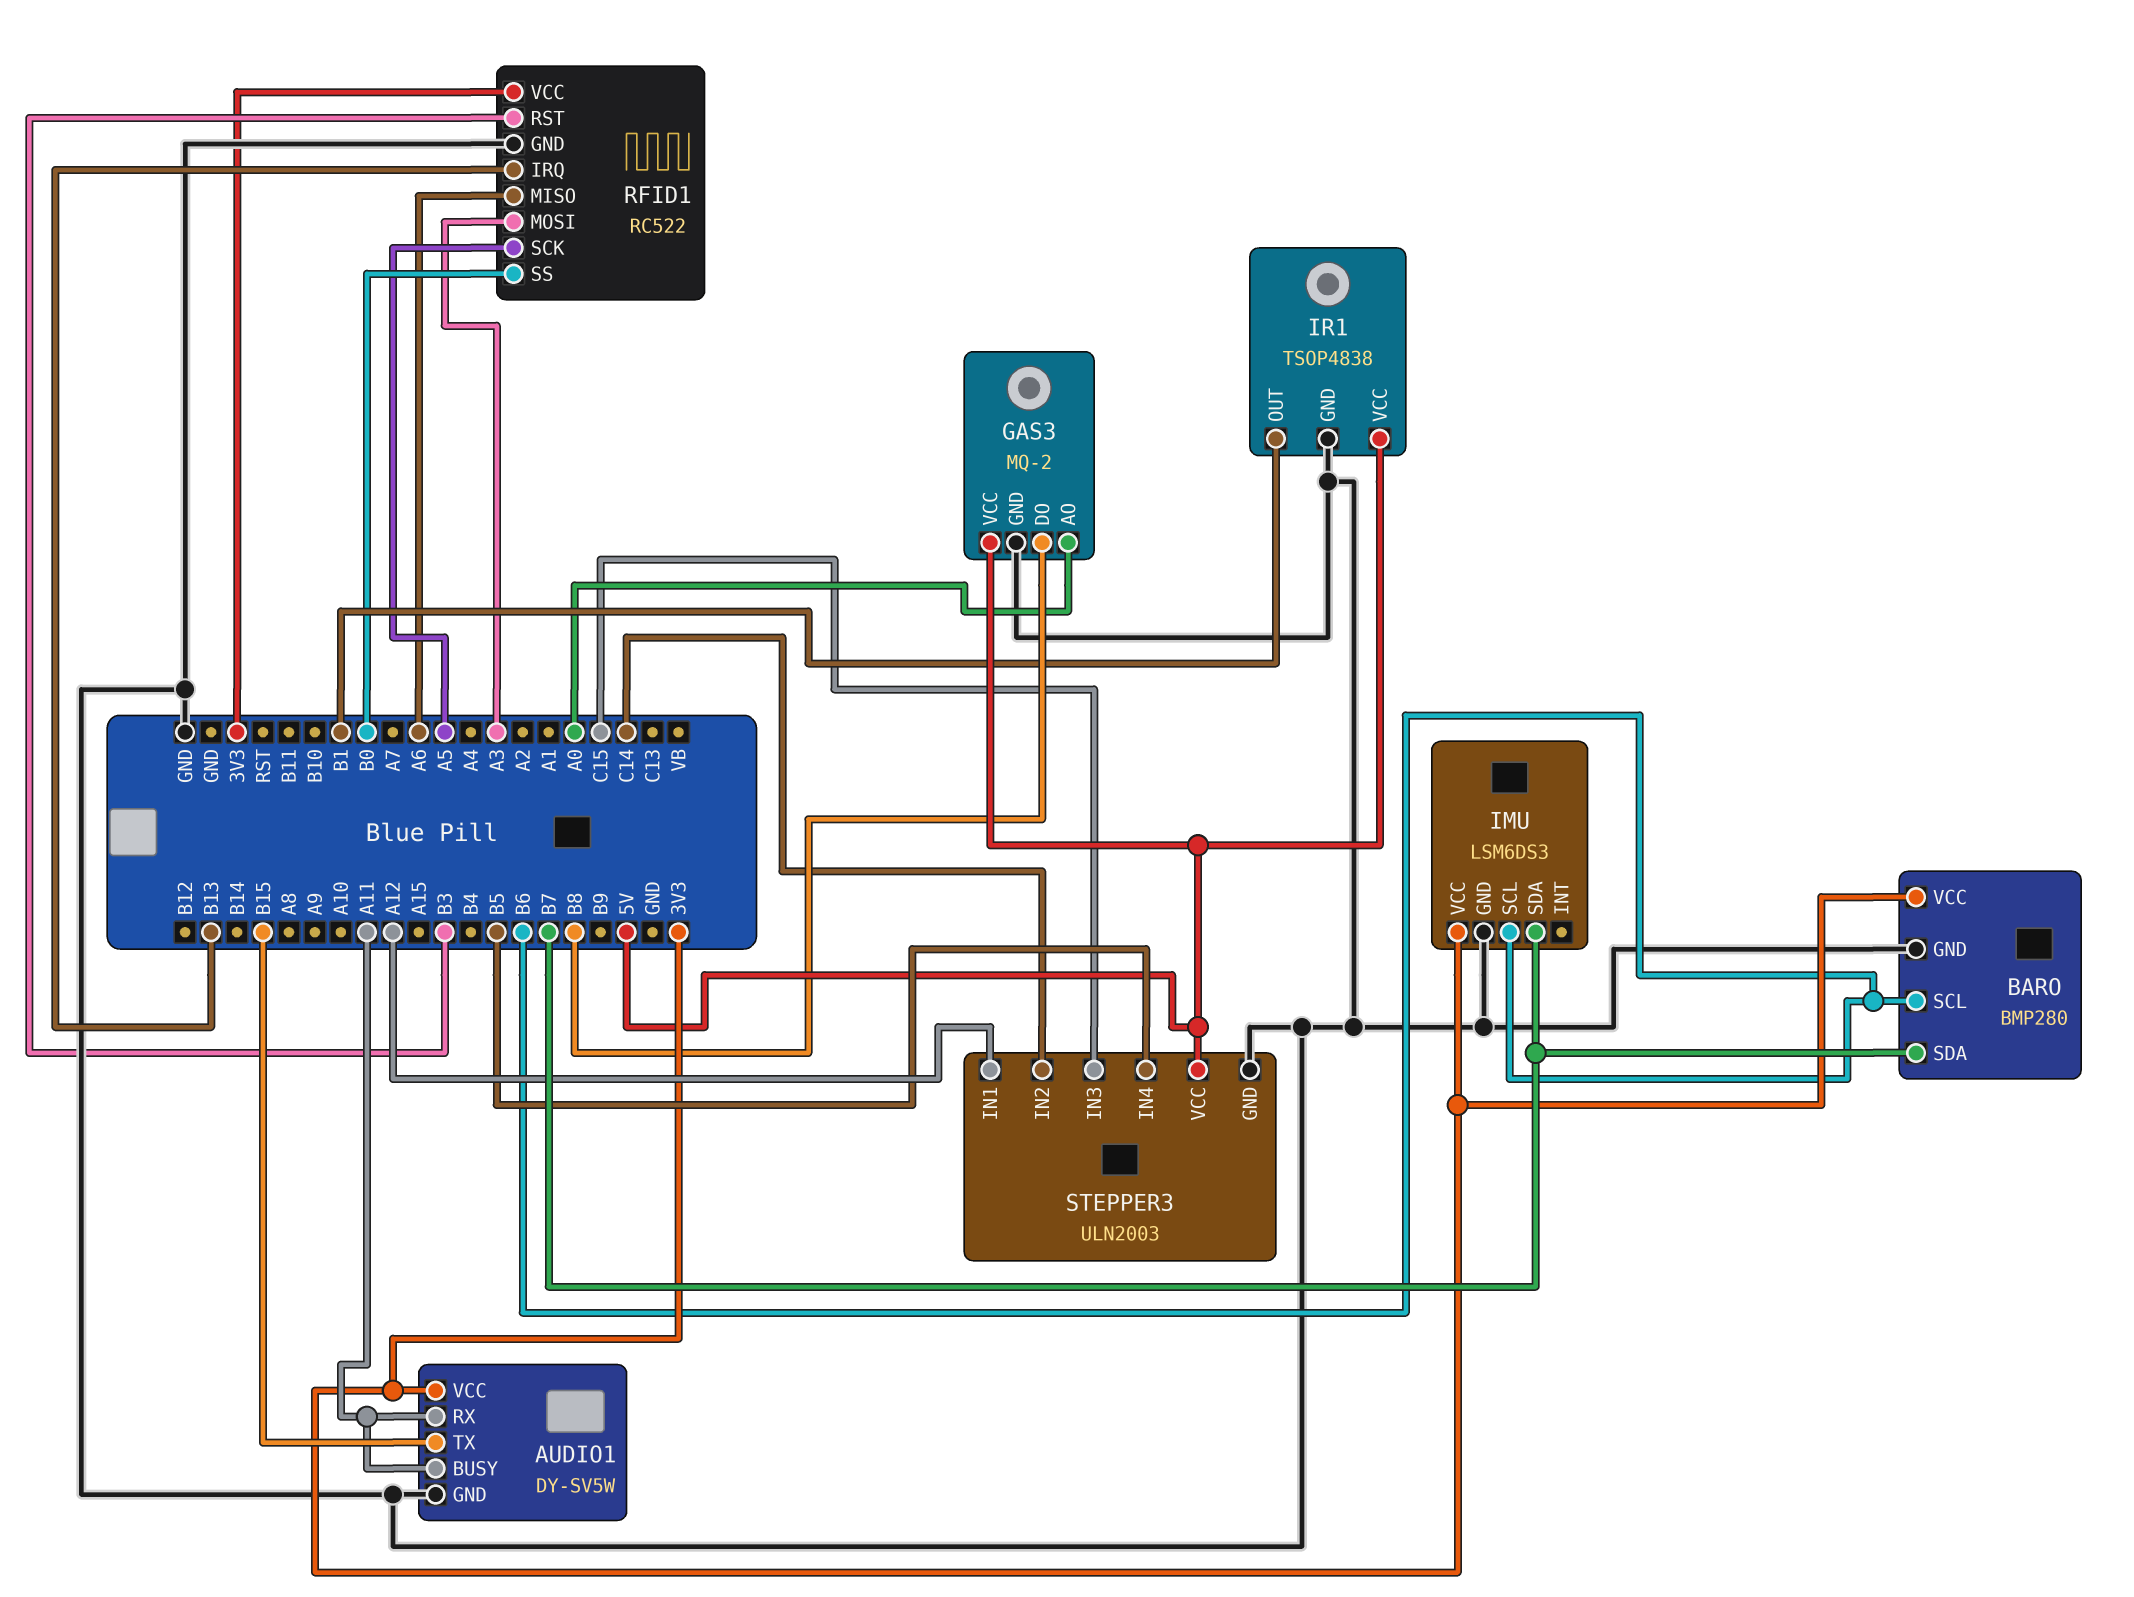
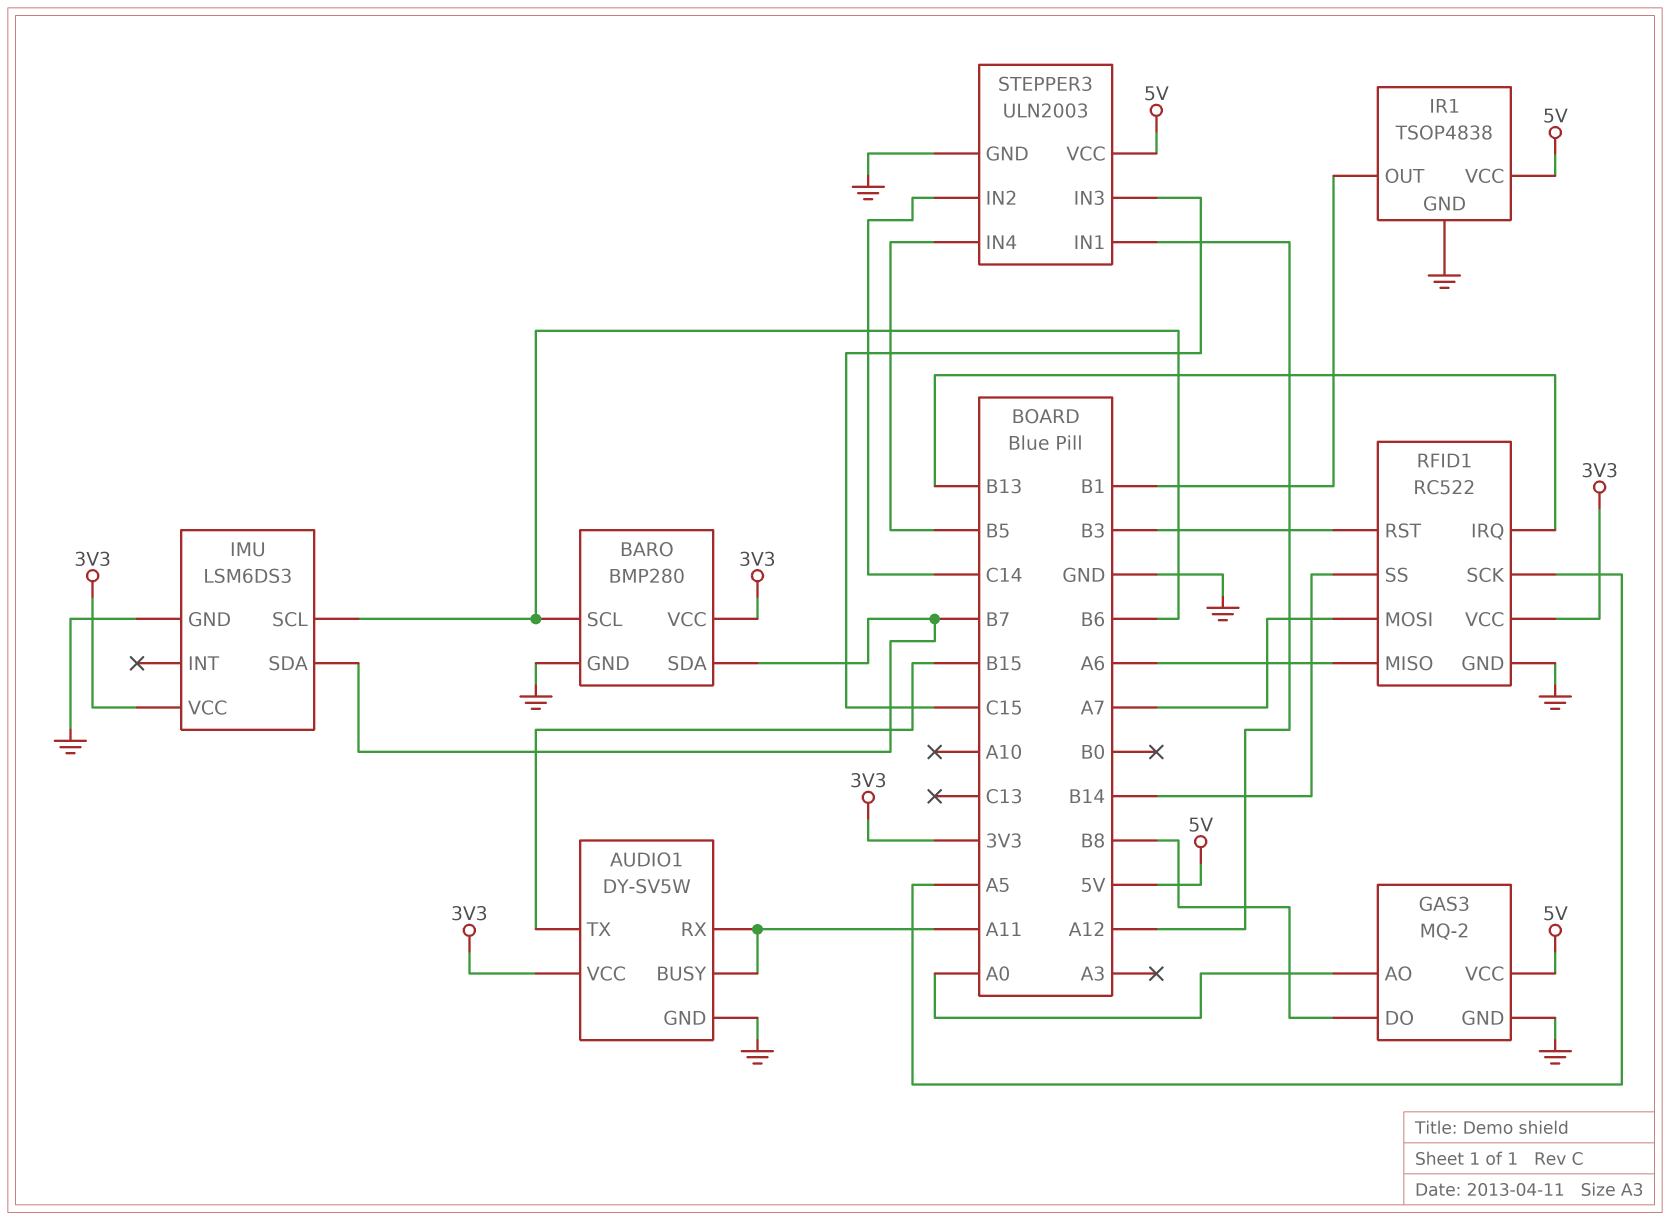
RFID1 pin MOSI: A3 -> A7
RFID1 pin SS: B0 -> B14

